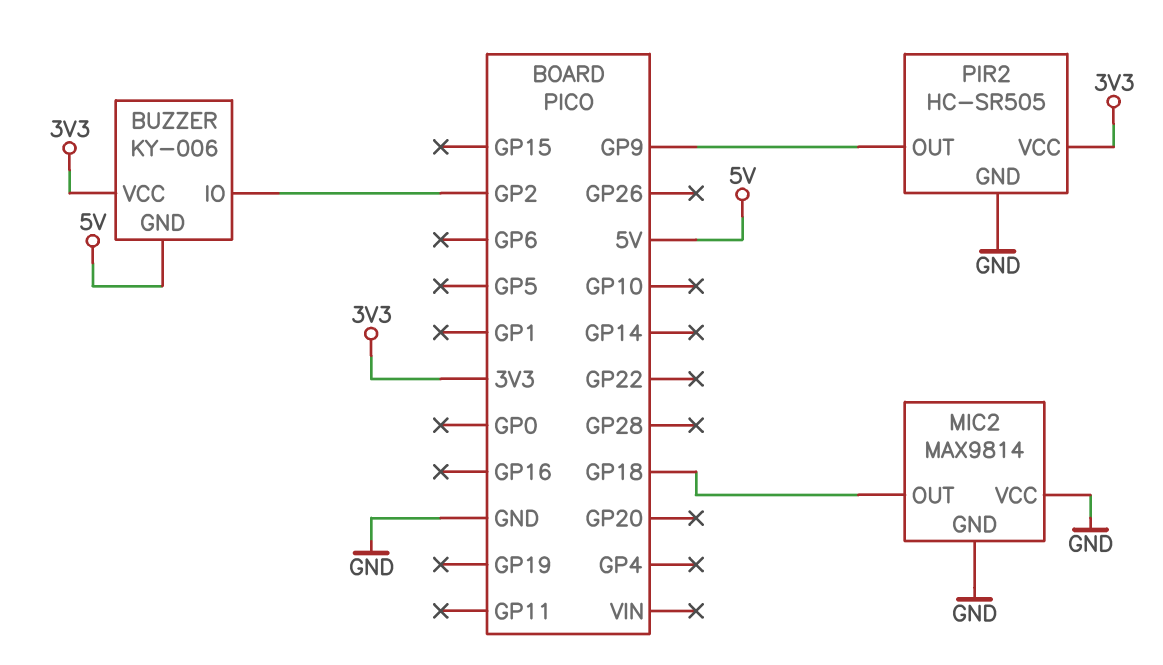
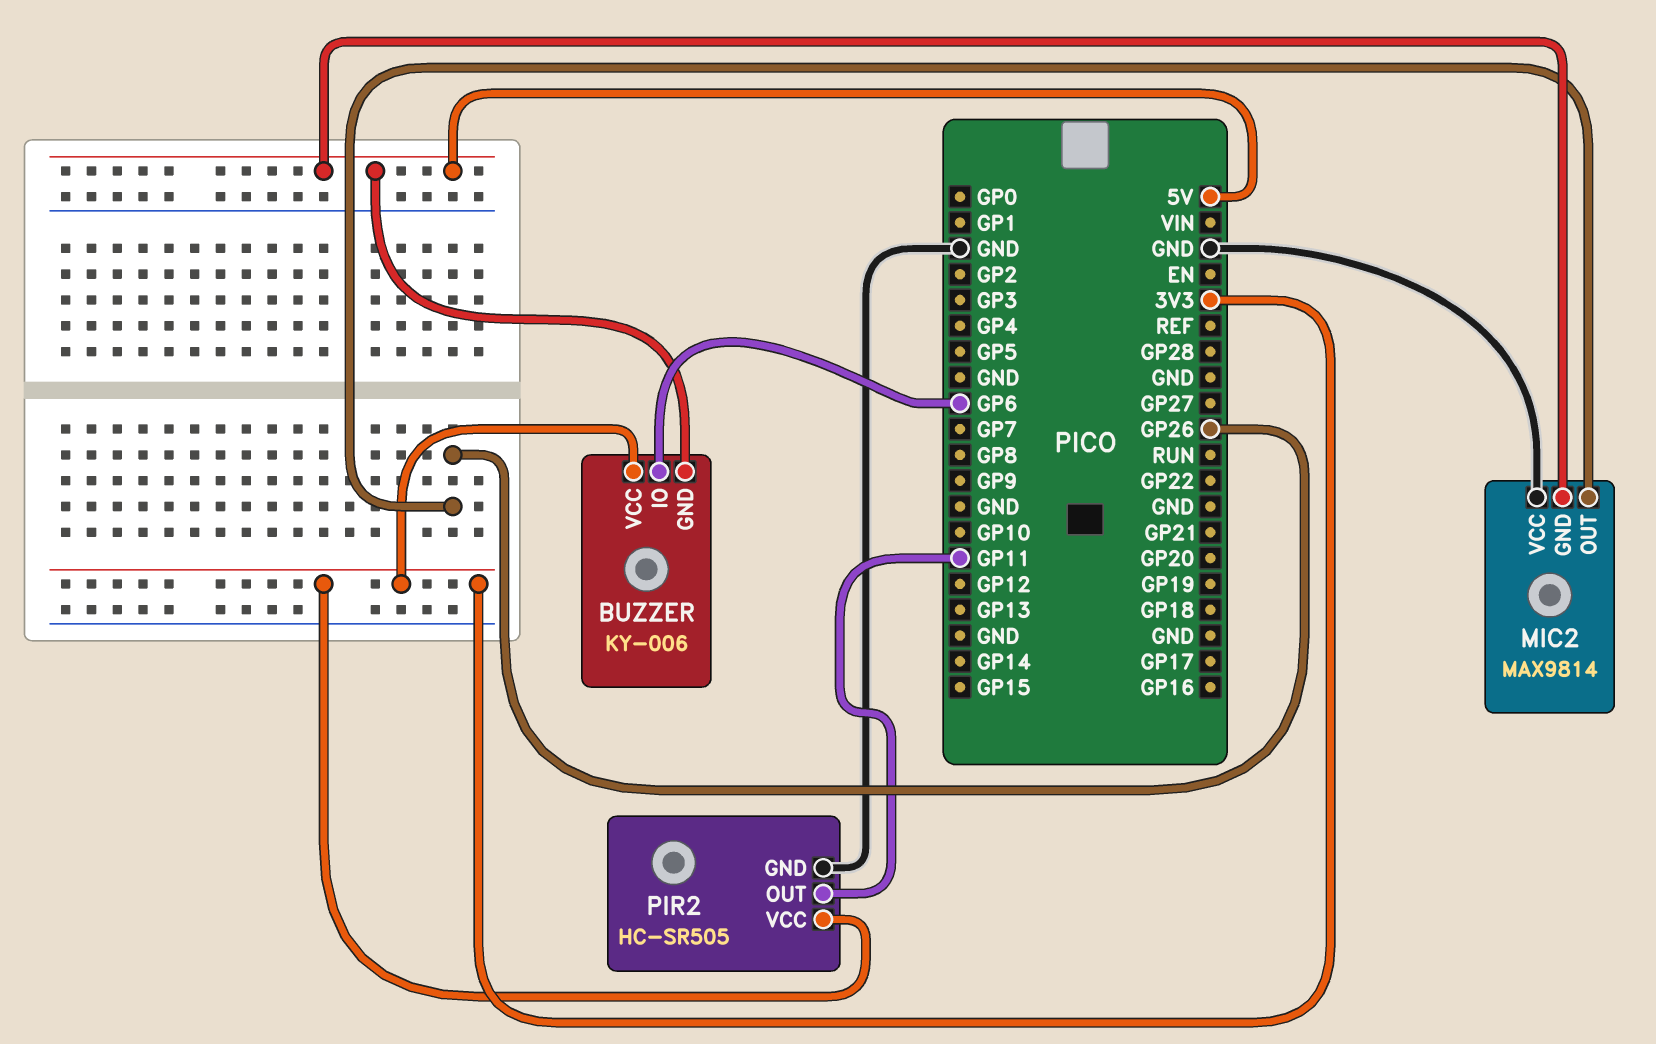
BUZZER pin IO: GP2 -> GP6
MIC2 pin GND: GND -> 5V
MIC2 pin OUT: GP18 -> GP26
PIR2 pin OUT: GP9 -> GP11

